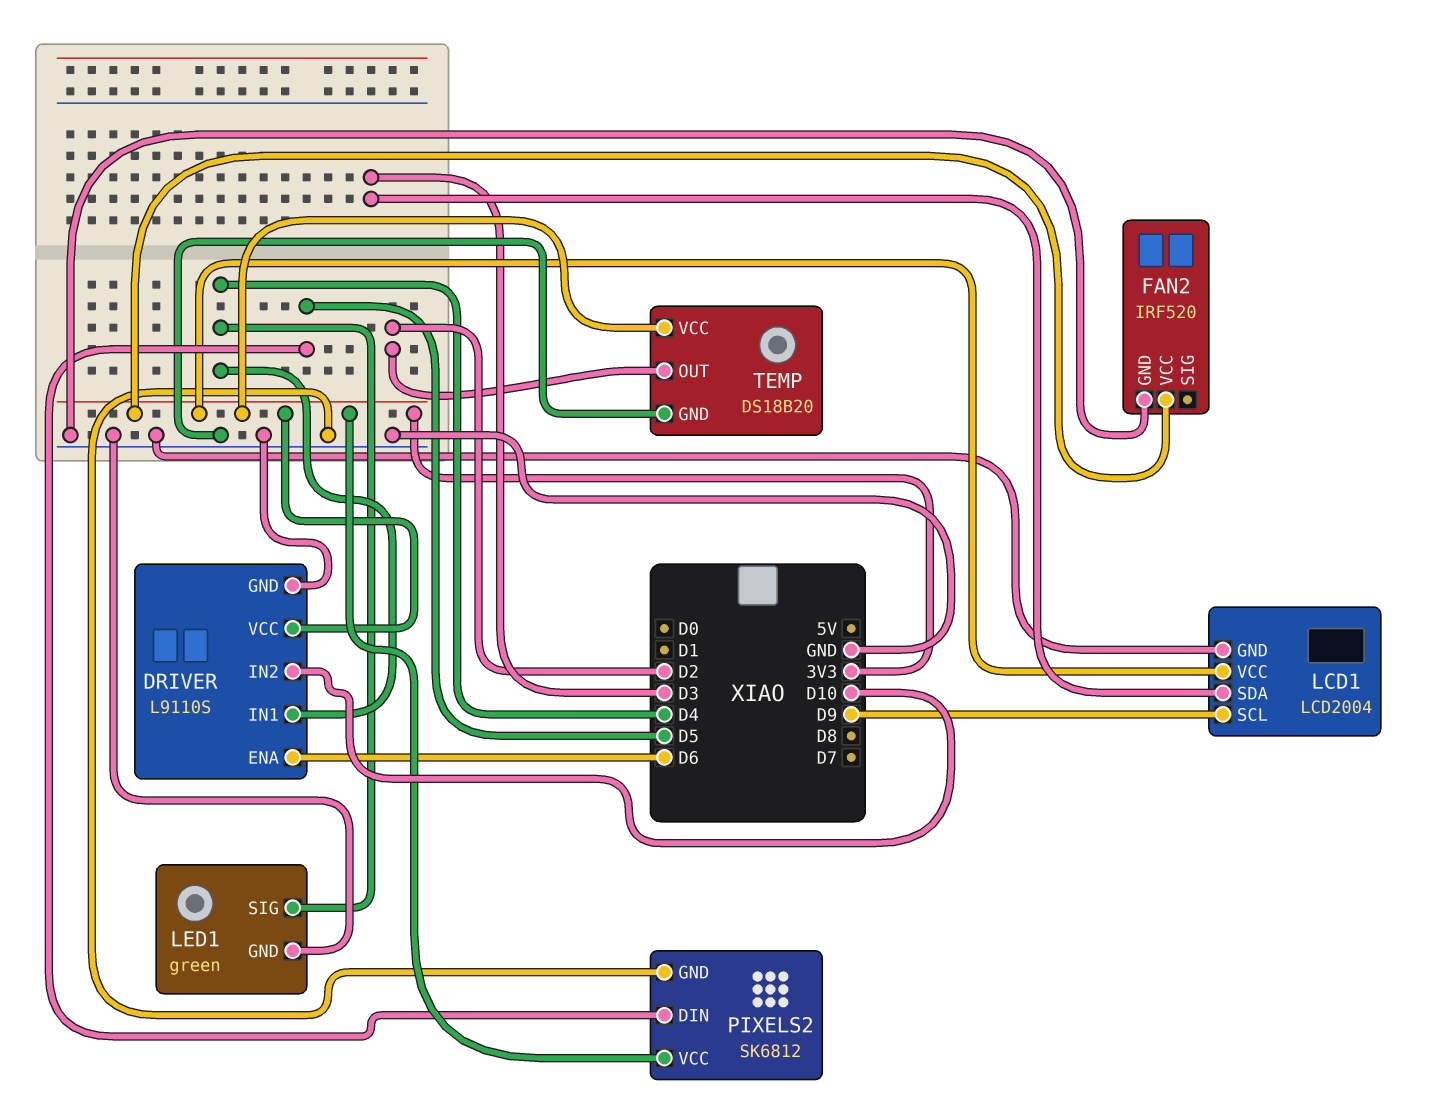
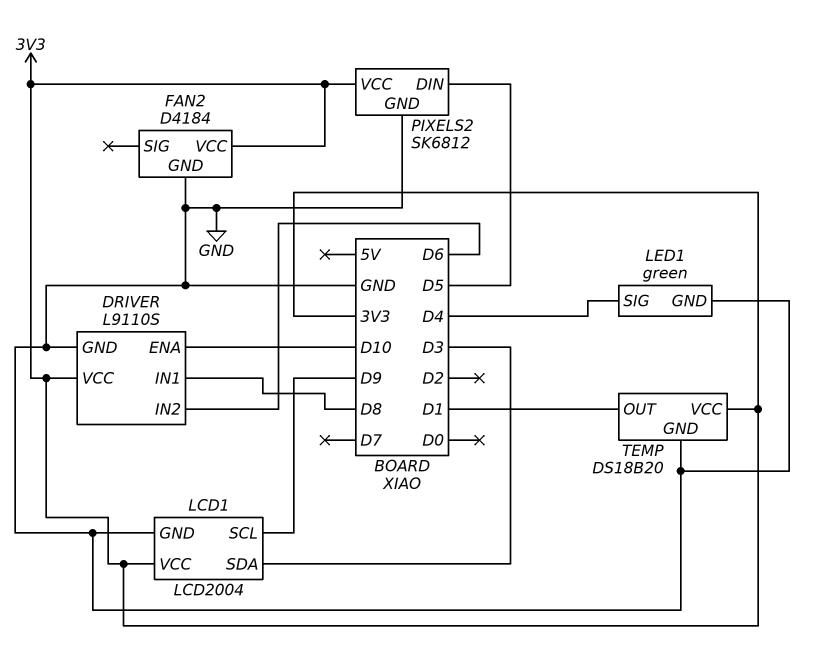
DRIVER pin ENA: D6 -> D10
DRIVER pin IN1: D4 -> D8
DRIVER pin IN2: D10 -> D6
FAN2: IRF520 -> D4184
TEMP pin OUT: D2 -> D1

